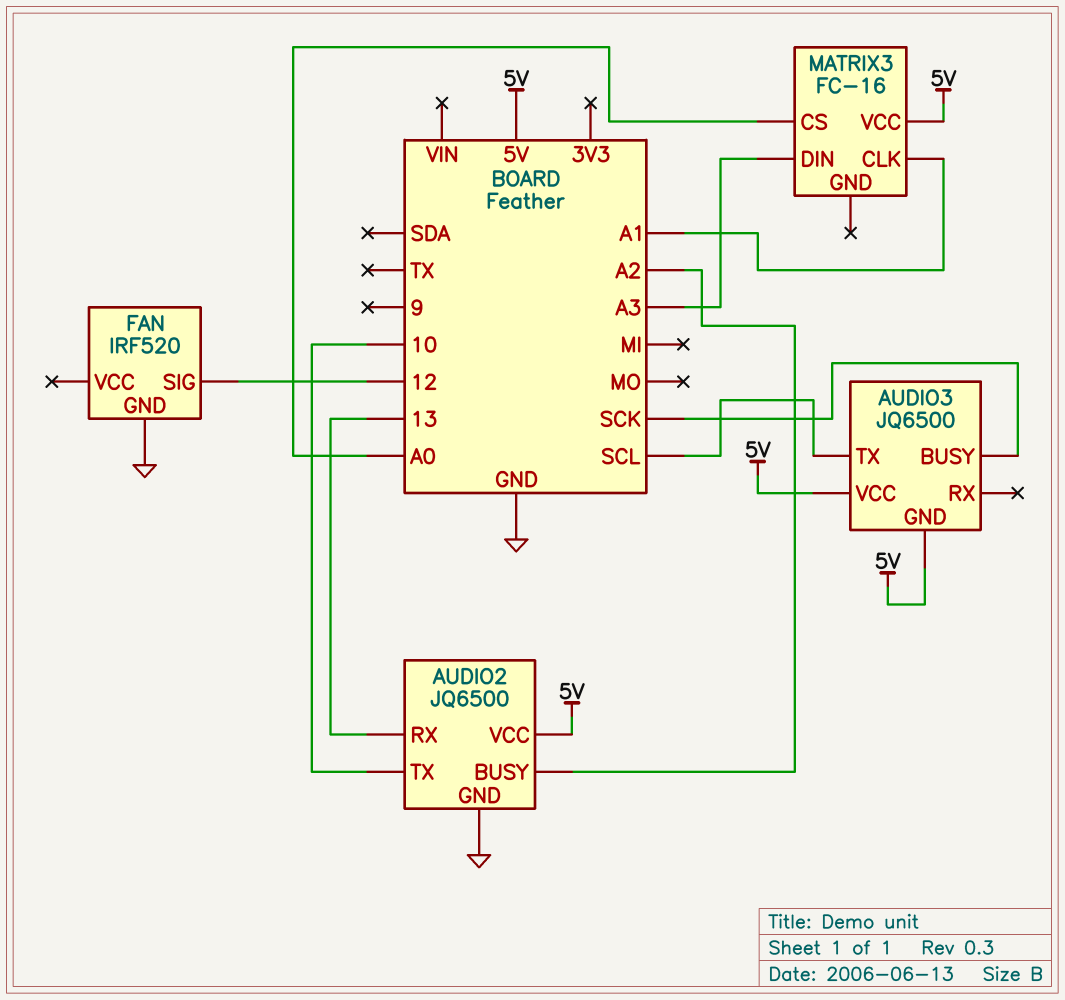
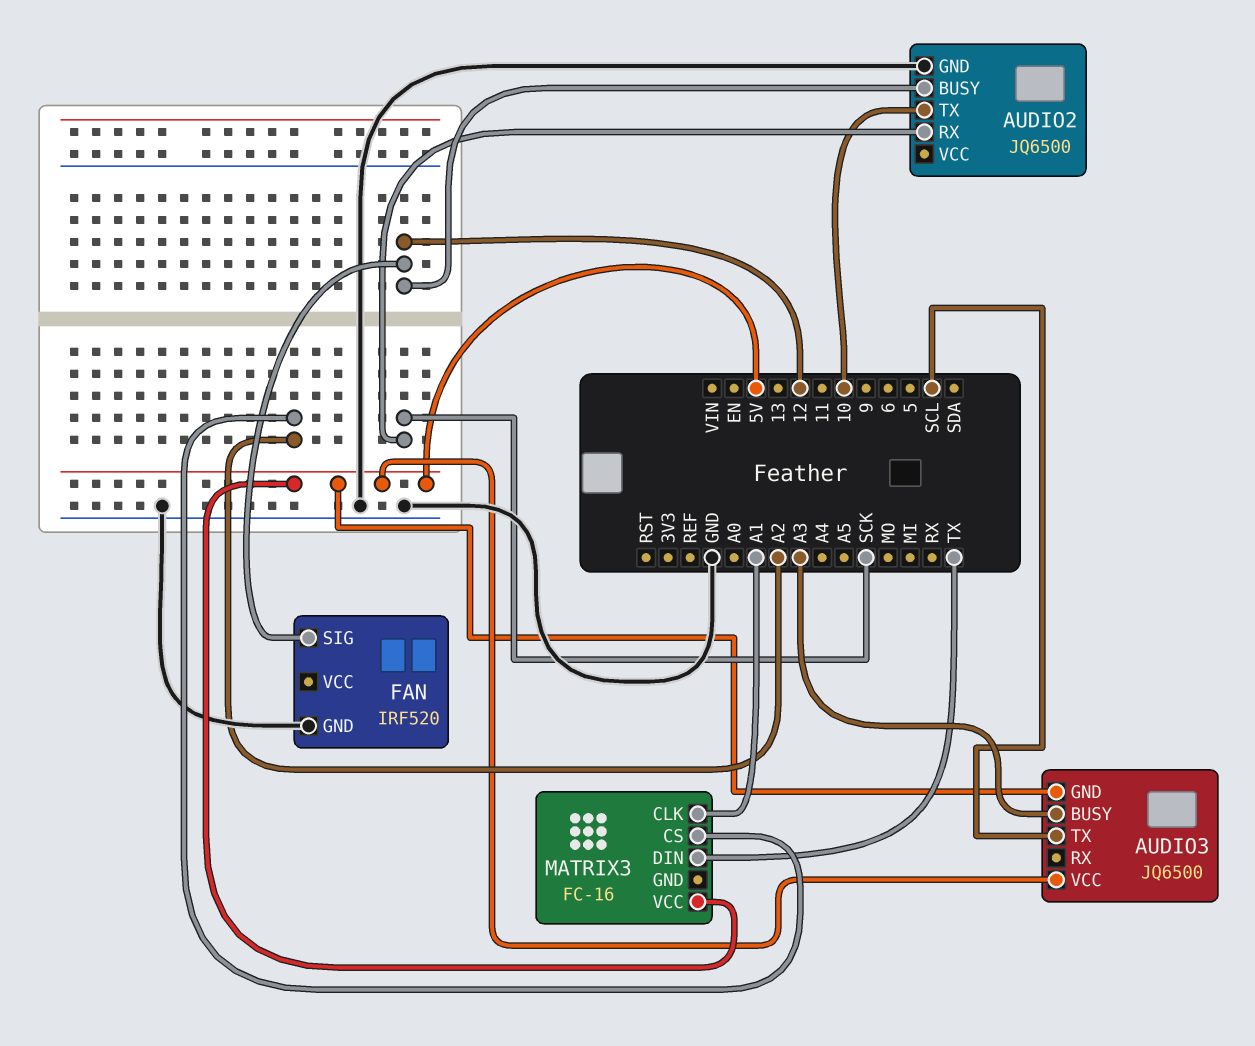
AUDIO2 pin BUSY: A2 -> 12
AUDIO2 pin RX: 13 -> SCK
AUDIO2 pin VCC: 5V -> none
AUDIO3 pin BUSY: SCK -> A3
MATRIX3 pin CS: A0 -> A2
MATRIX3 pin DIN: A3 -> TX

